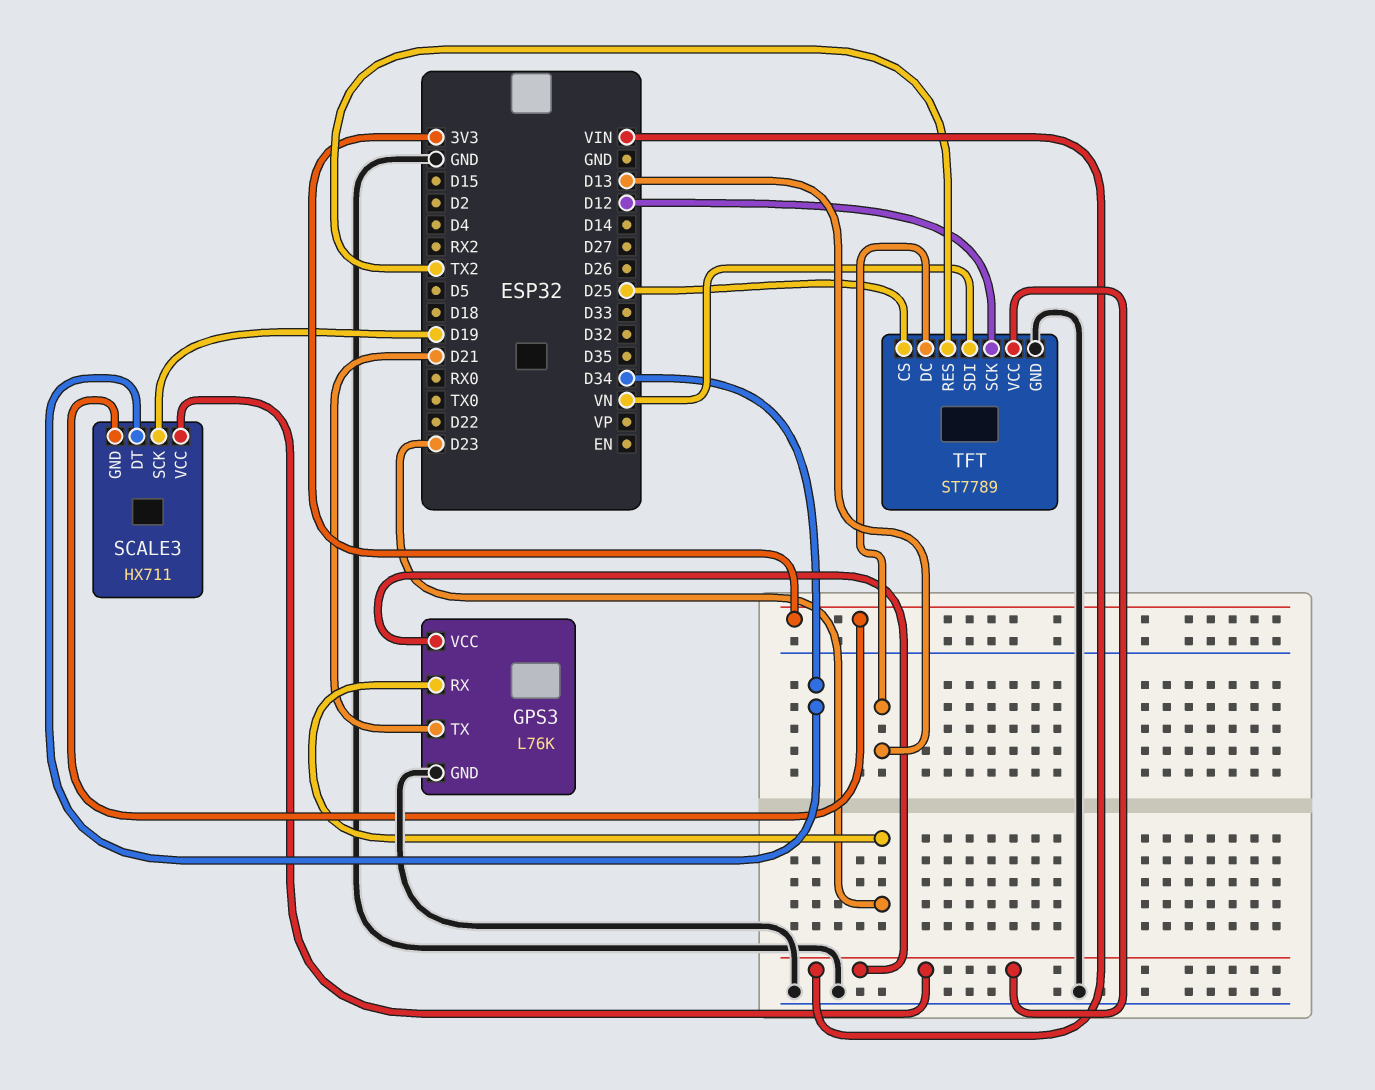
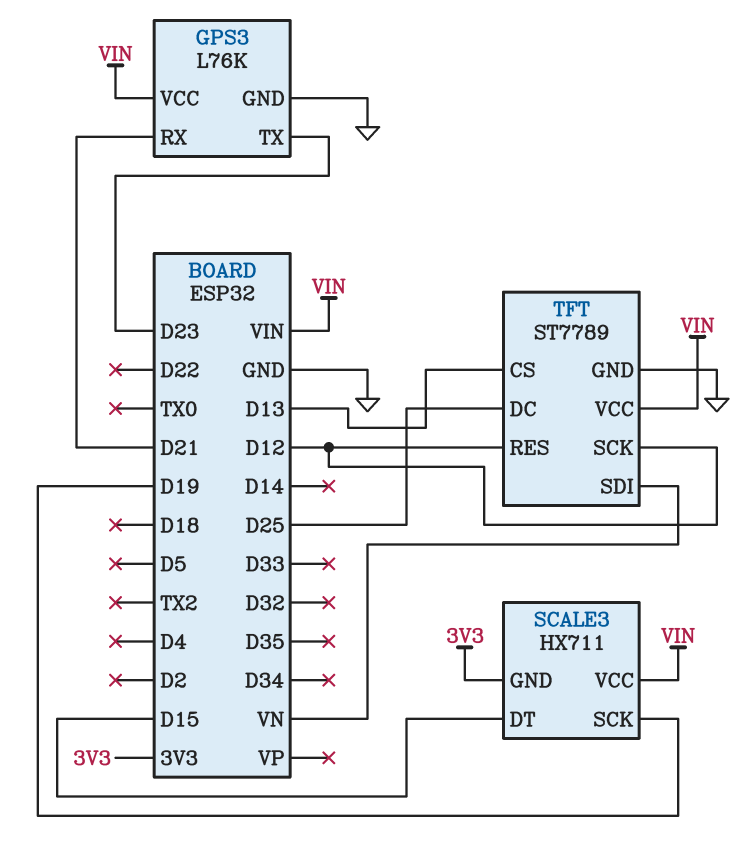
GPS3 pin RX: D23 -> D21
GPS3 pin TX: D21 -> D23
SCALE3 pin DT: D34 -> D15
TFT pin CS: D25 -> D13
TFT pin DC: D13 -> D25
TFT pin RES: TX2 -> D12

